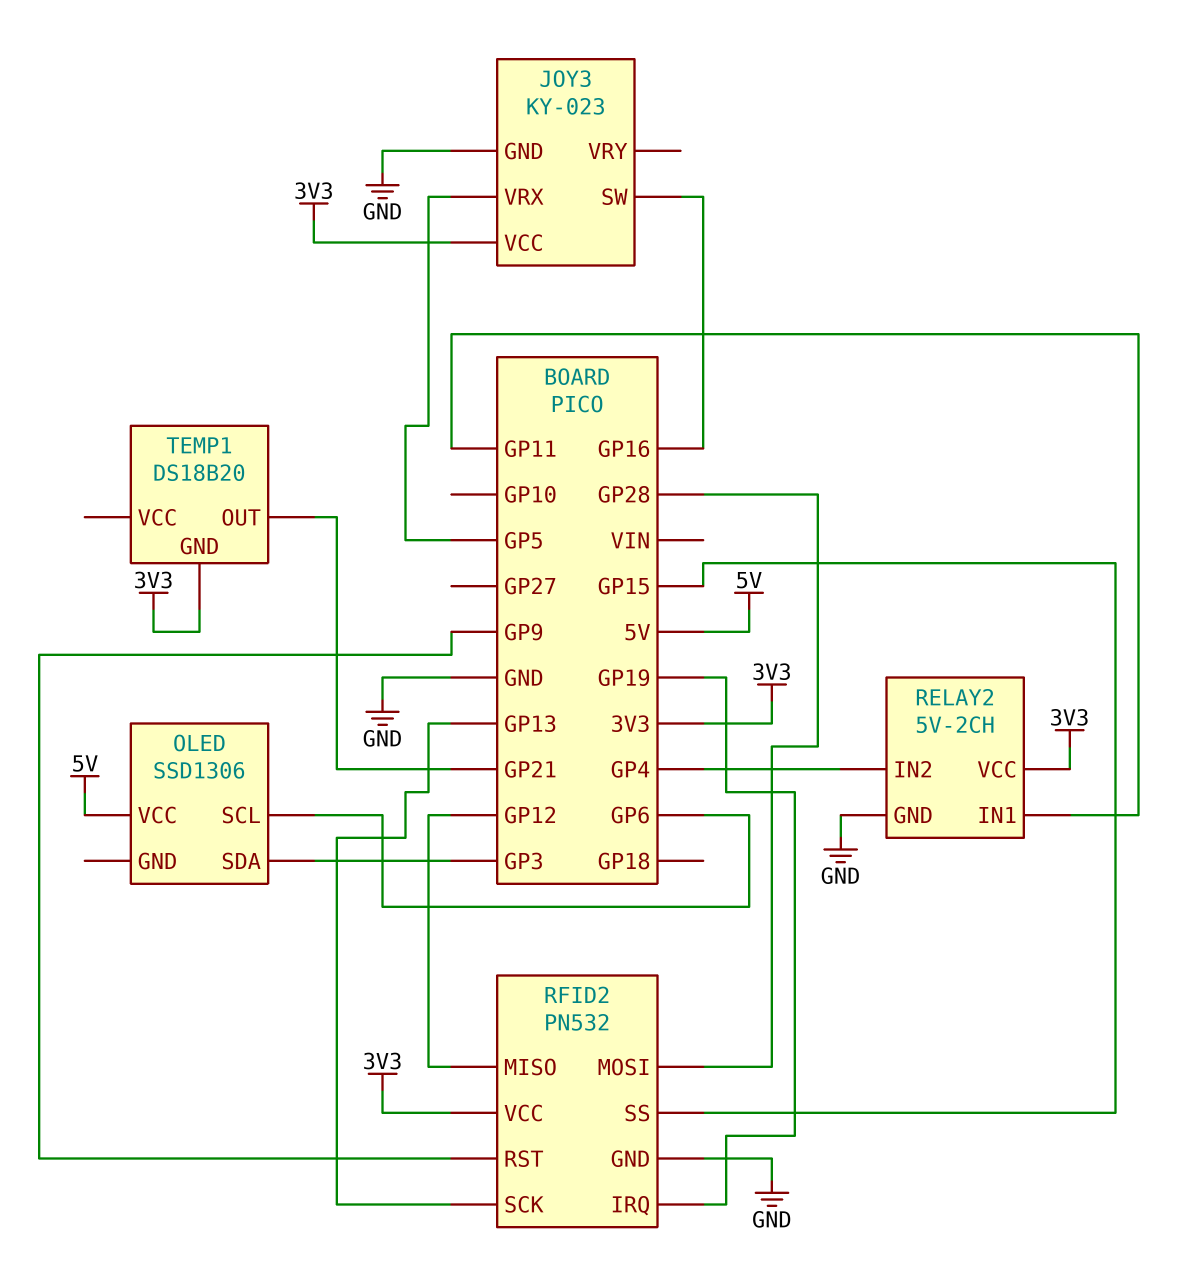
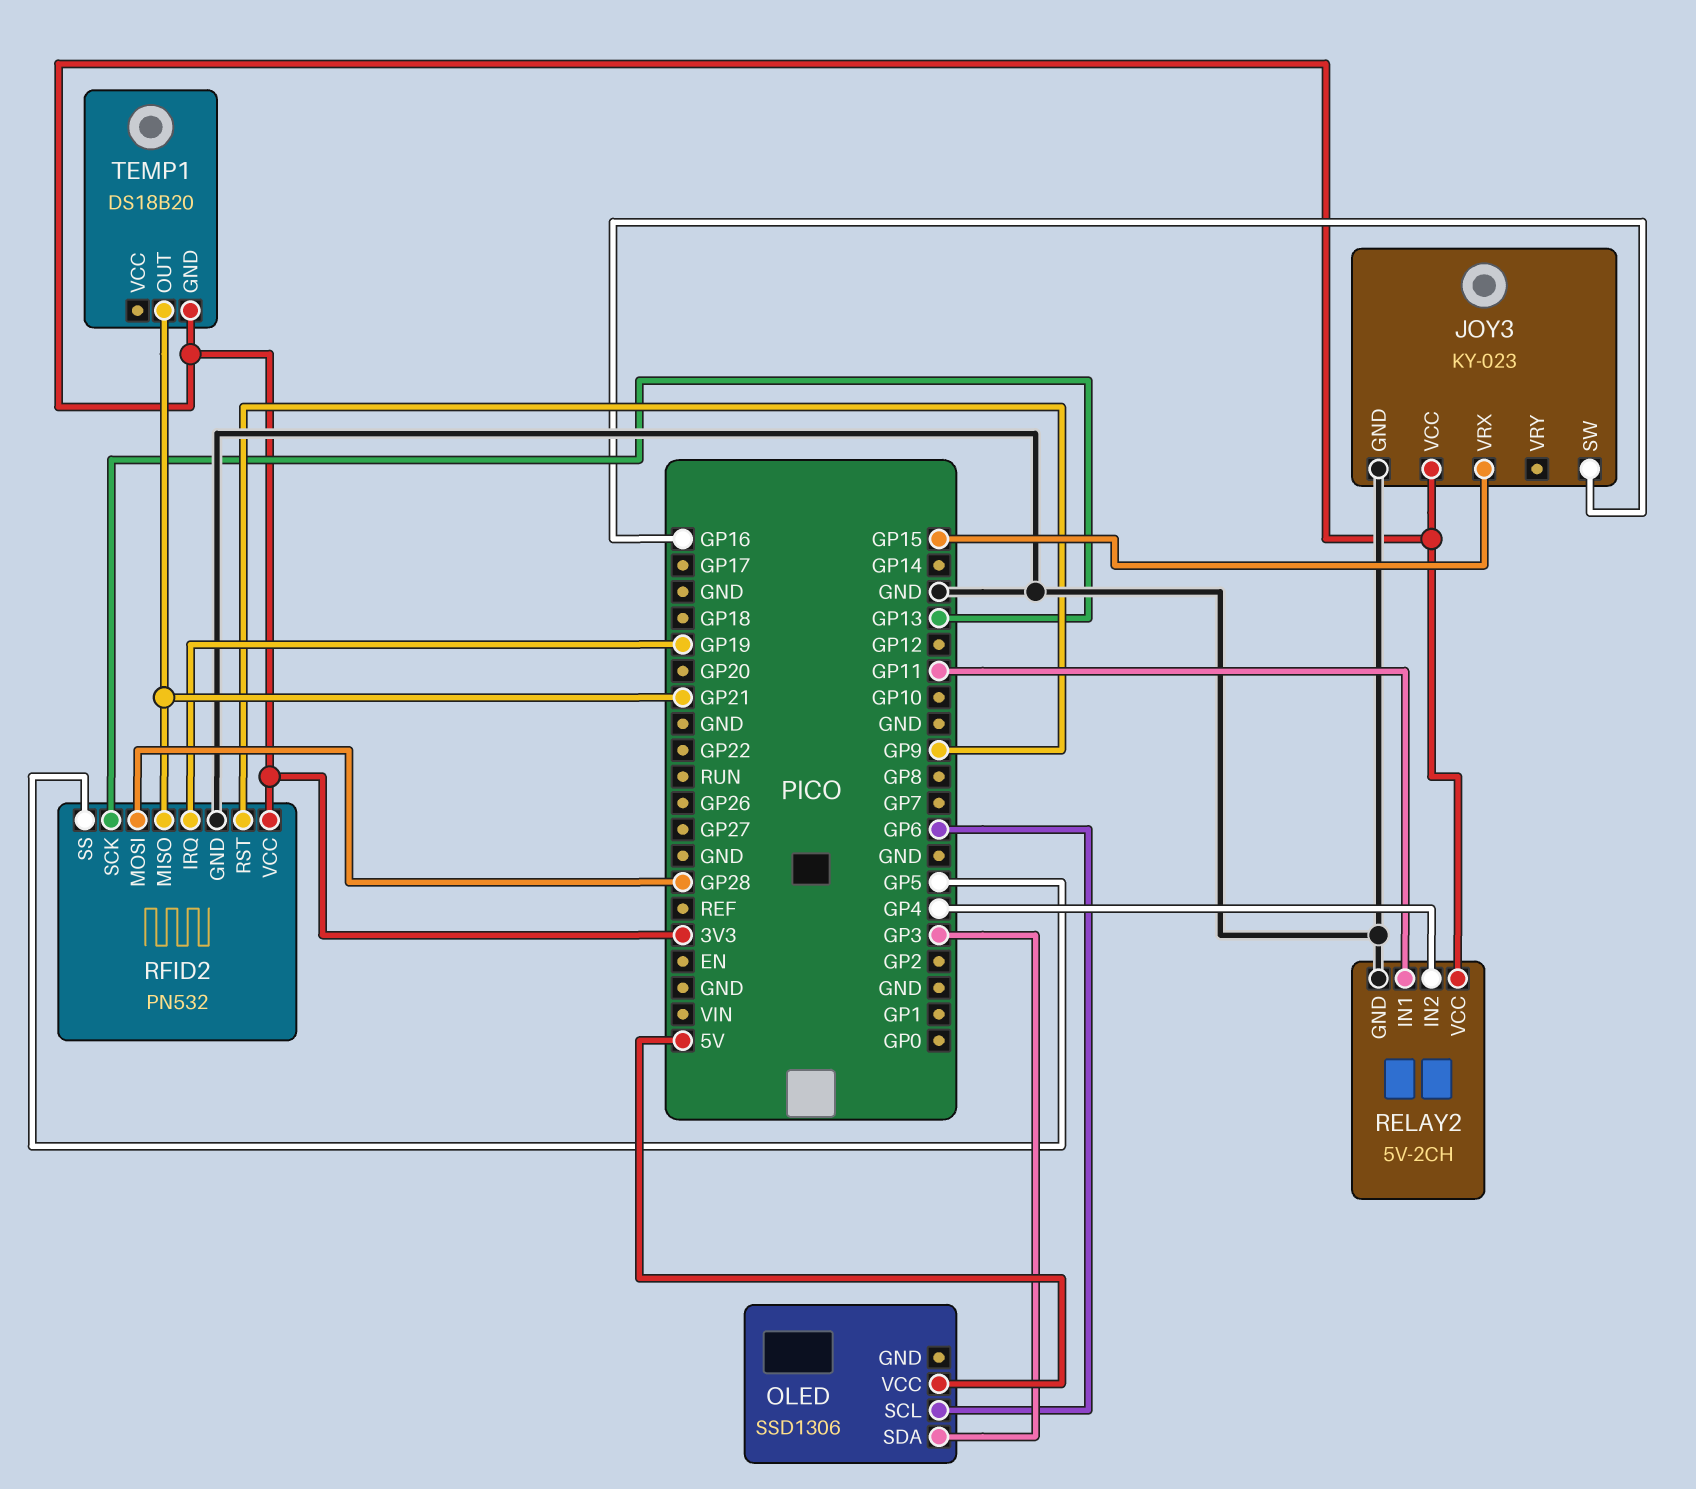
JOY3 pin VRX: GP5 -> GP15
RFID2 pin MISO: GP12 -> GP21
RFID2 pin SS: GP15 -> GP5

